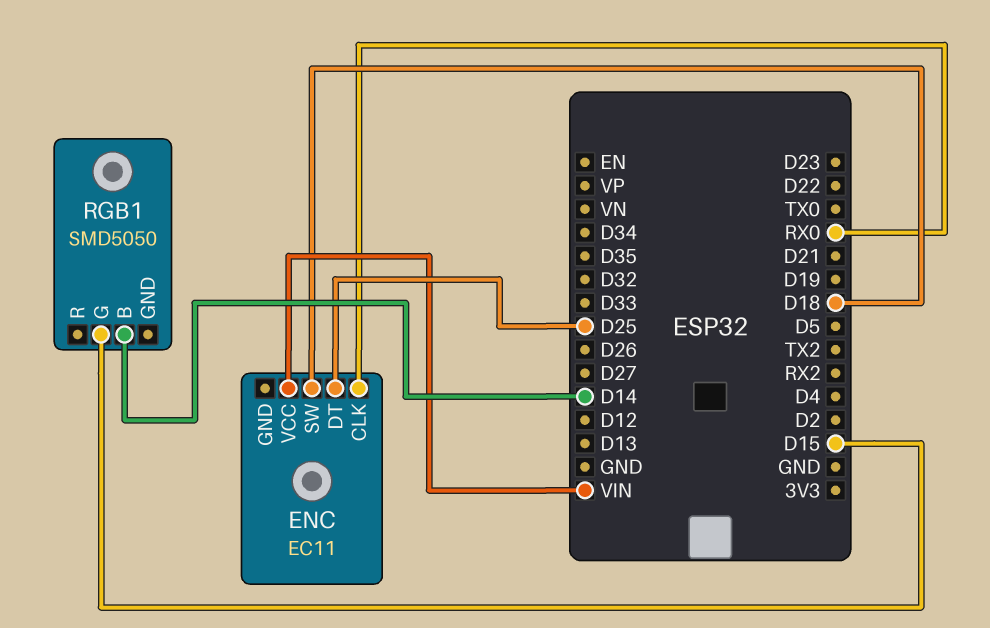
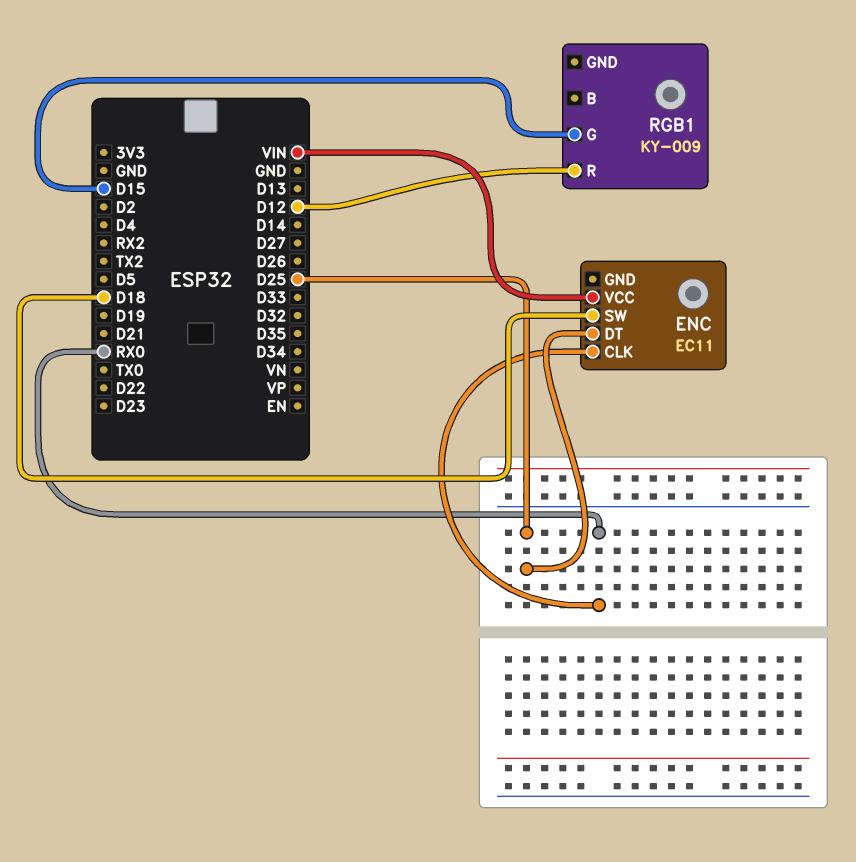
RGB1: SMD5050 -> KY-009
RGB1 pin B: D14 -> none
RGB1 pin R: none -> D12

